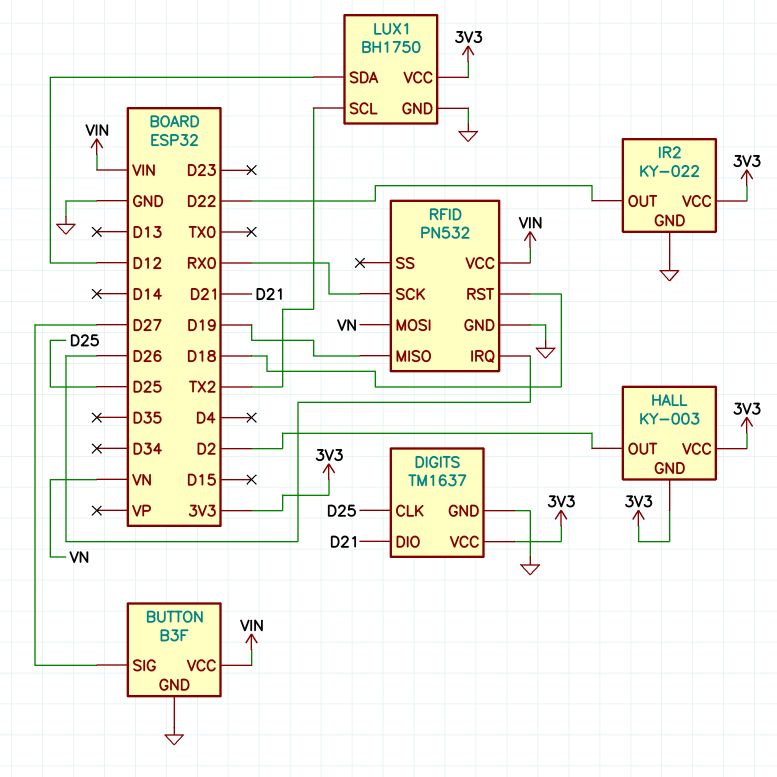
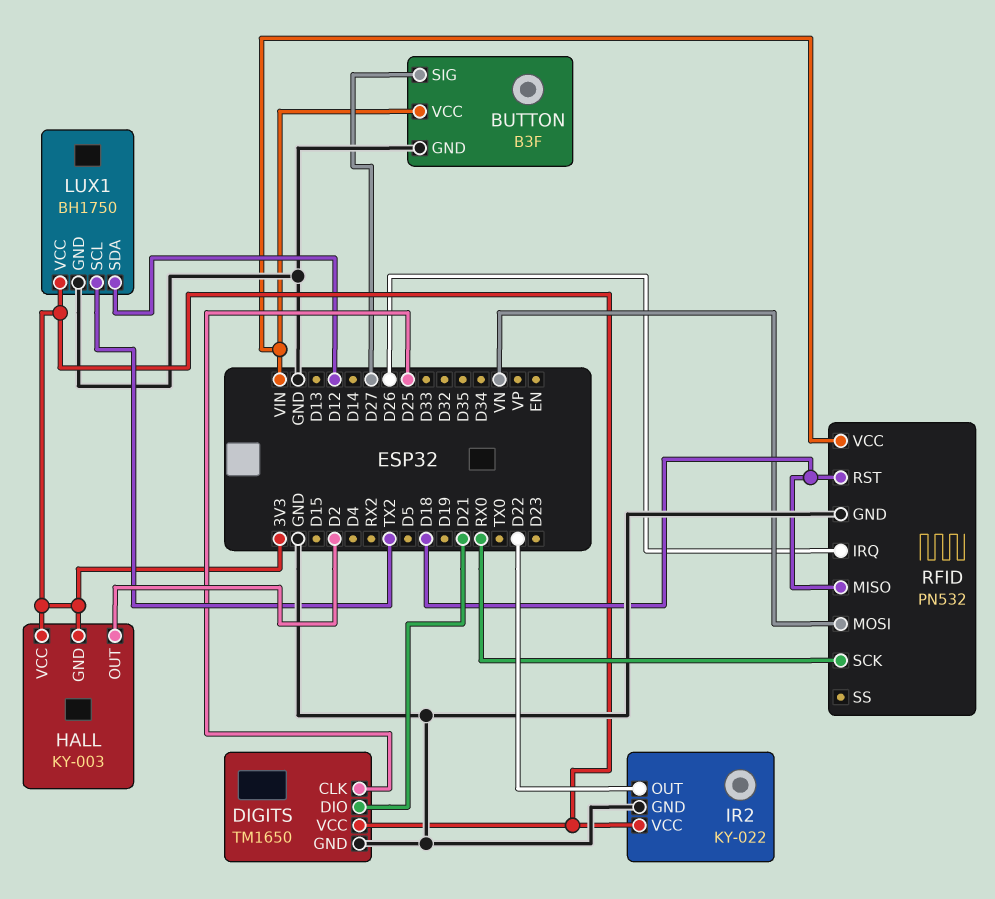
DIGITS: TM1637 -> TM1650
RFID pin MISO: D19 -> D18

